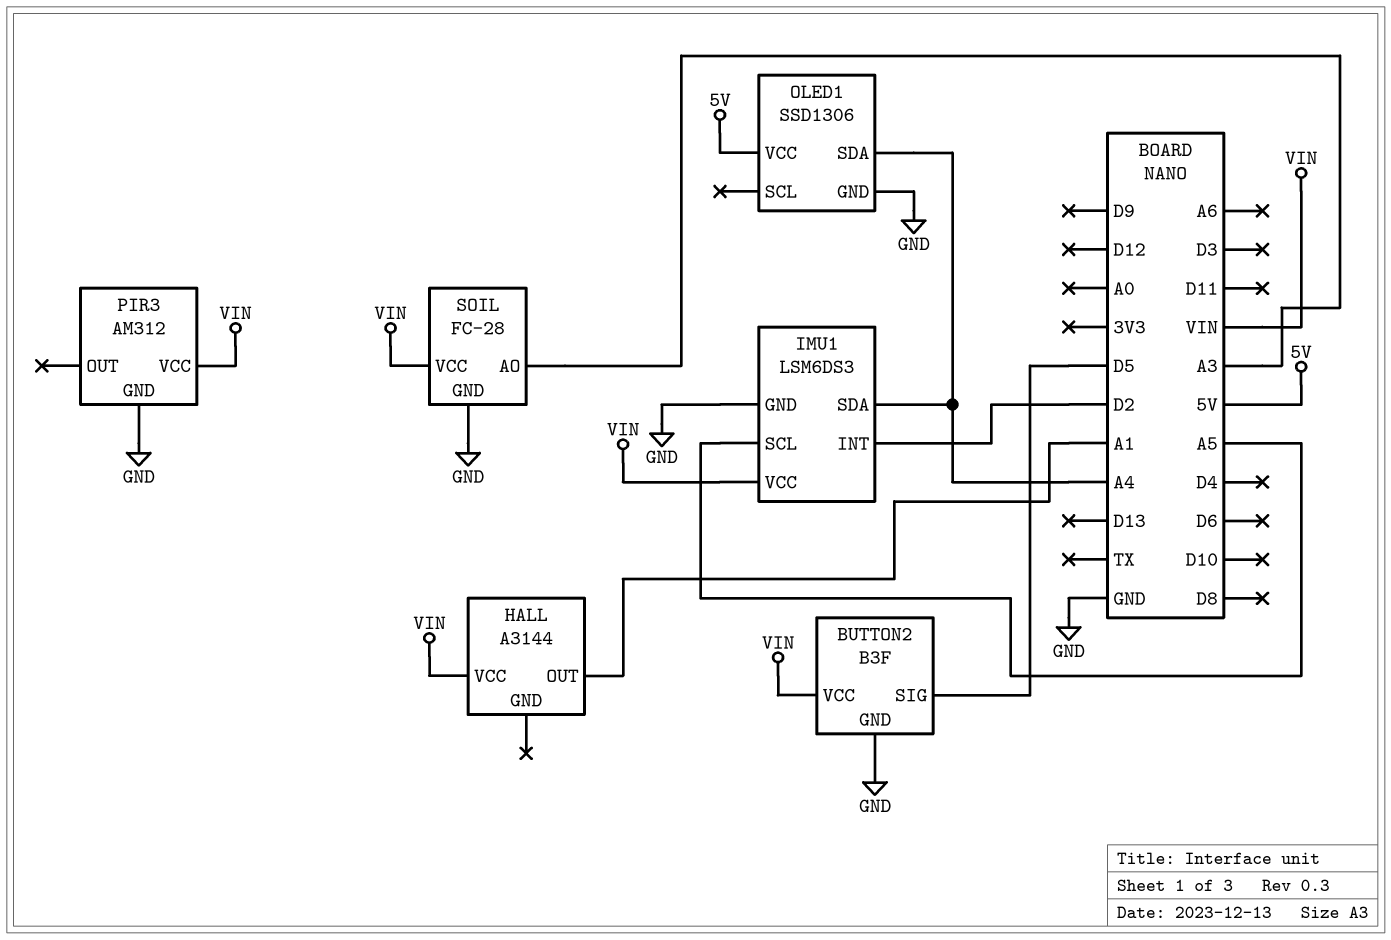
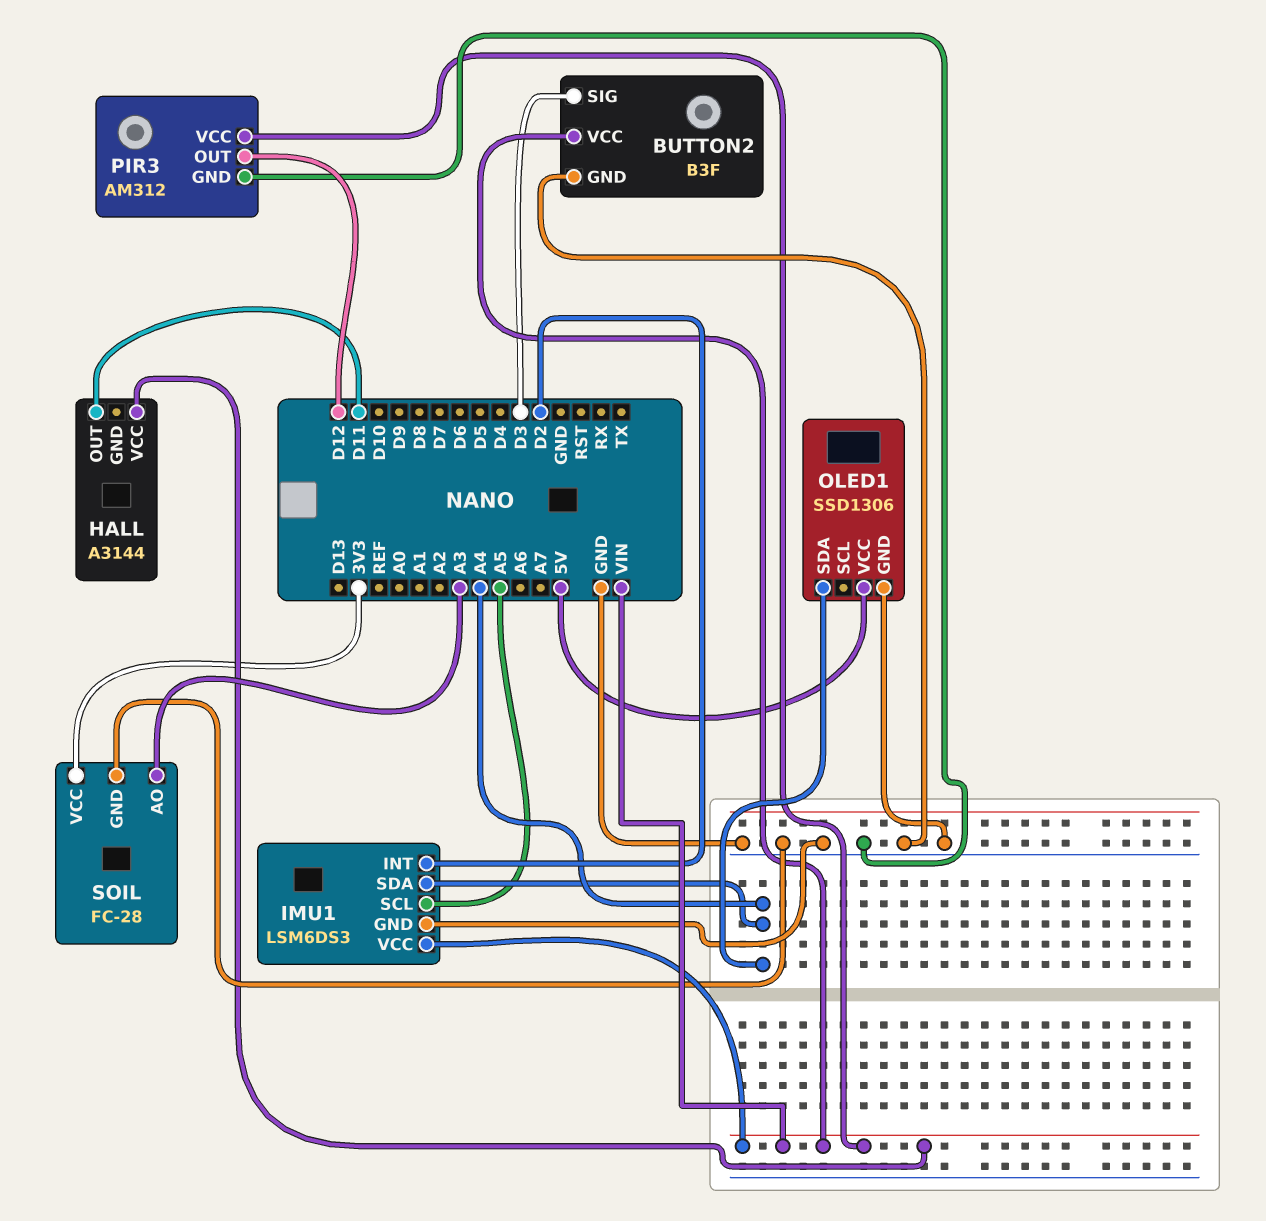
BUTTON2 pin SIG: D5 -> D3
HALL pin OUT: A1 -> D11
PIR3 pin OUT: none -> D12
SOIL pin VCC: VIN -> 3V3

